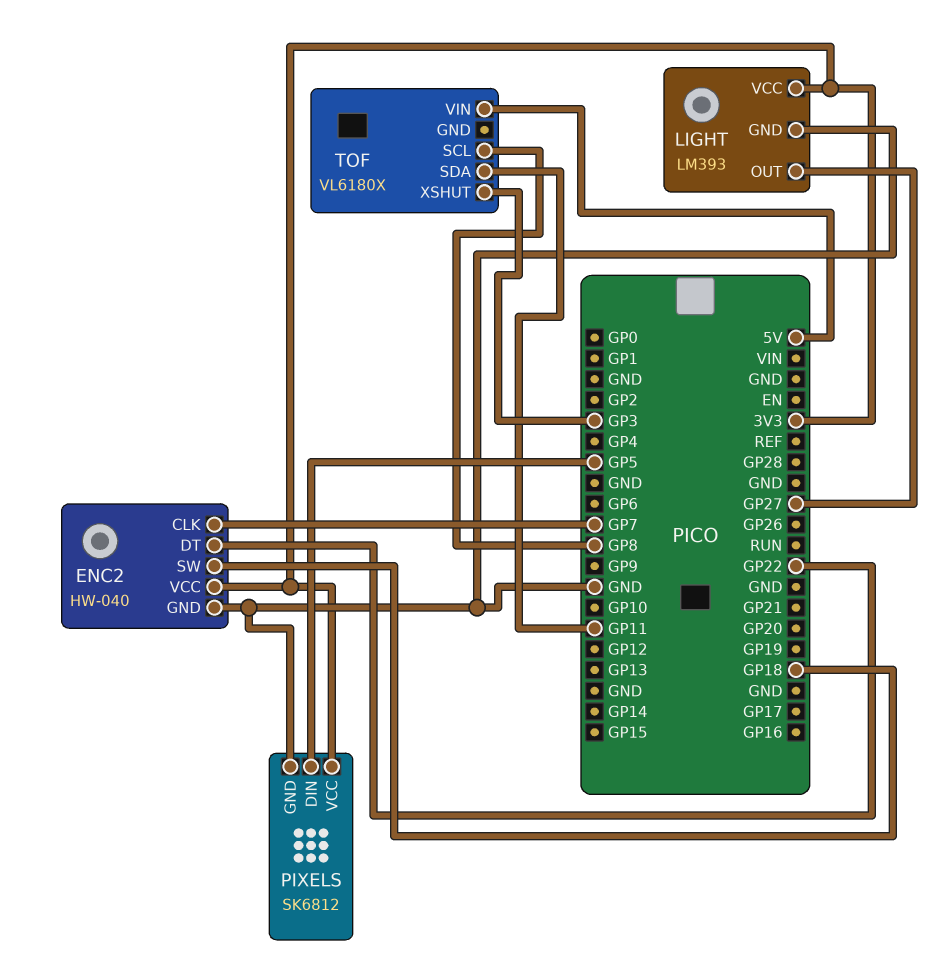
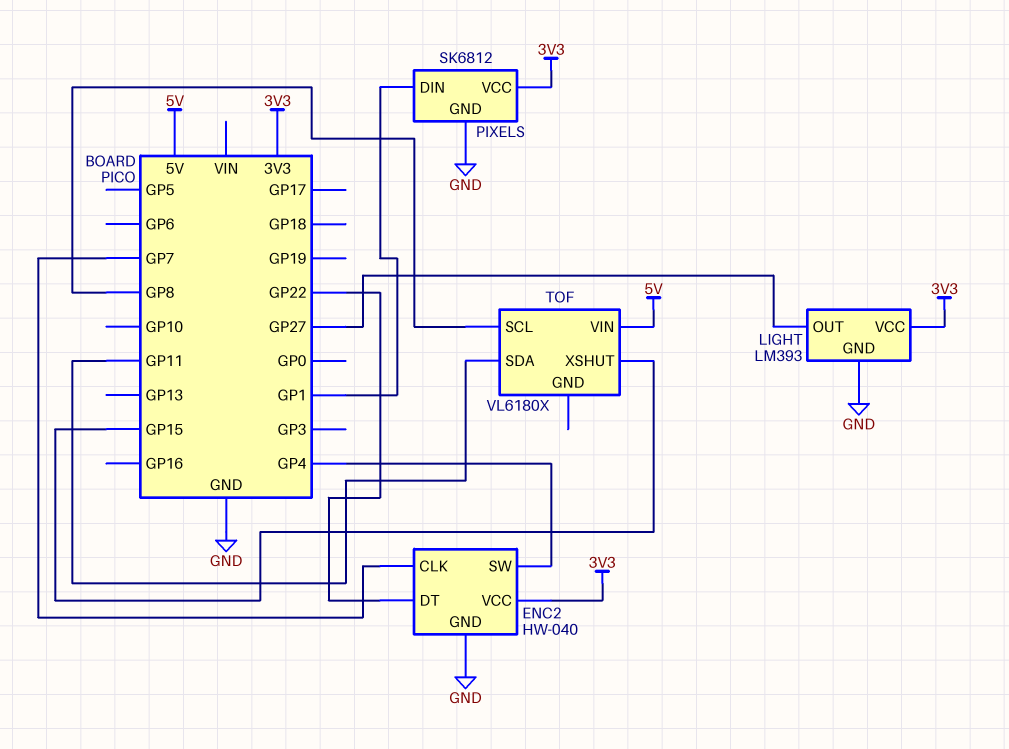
ENC2 pin SW: GP18 -> GP4
PIXELS pin DIN: GP5 -> GP1
TOF pin XSHUT: GP3 -> GP15

